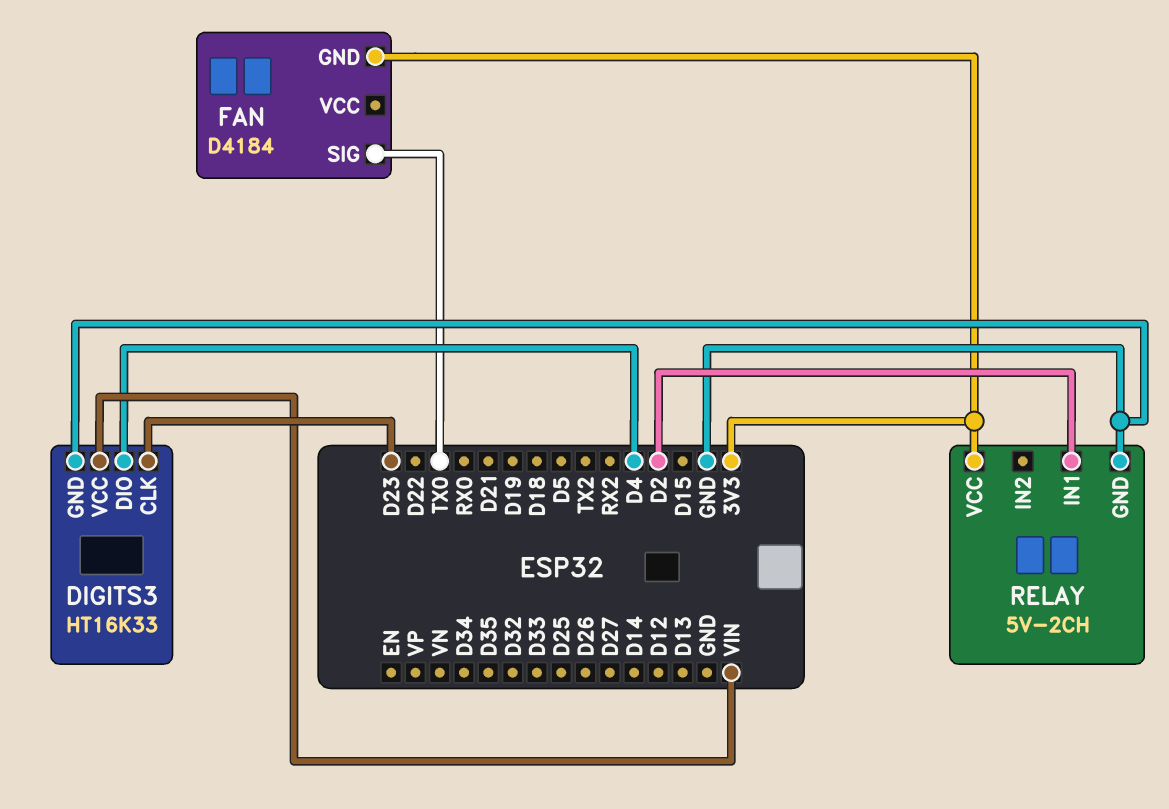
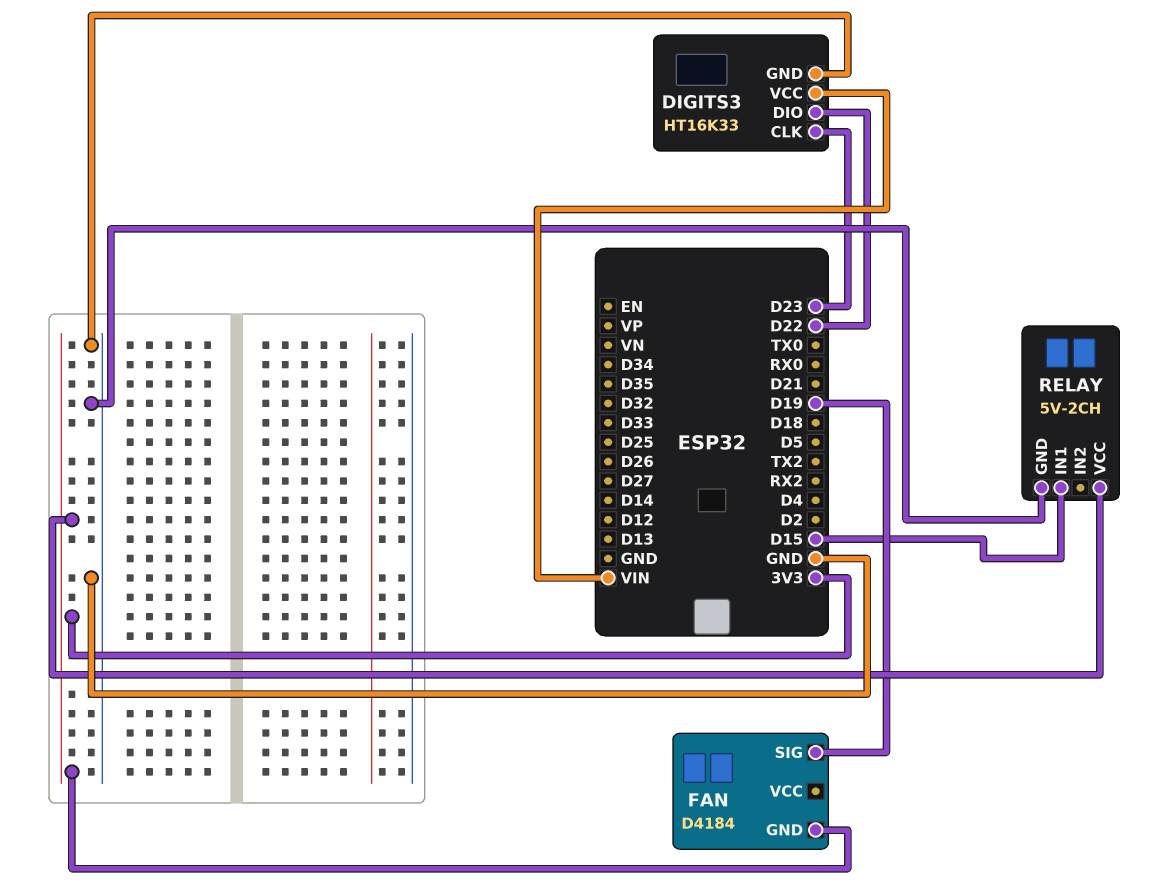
DIGITS3 pin DIO: D4 -> D22
FAN pin SIG: TX0 -> D19
RELAY pin IN1: D2 -> D15

